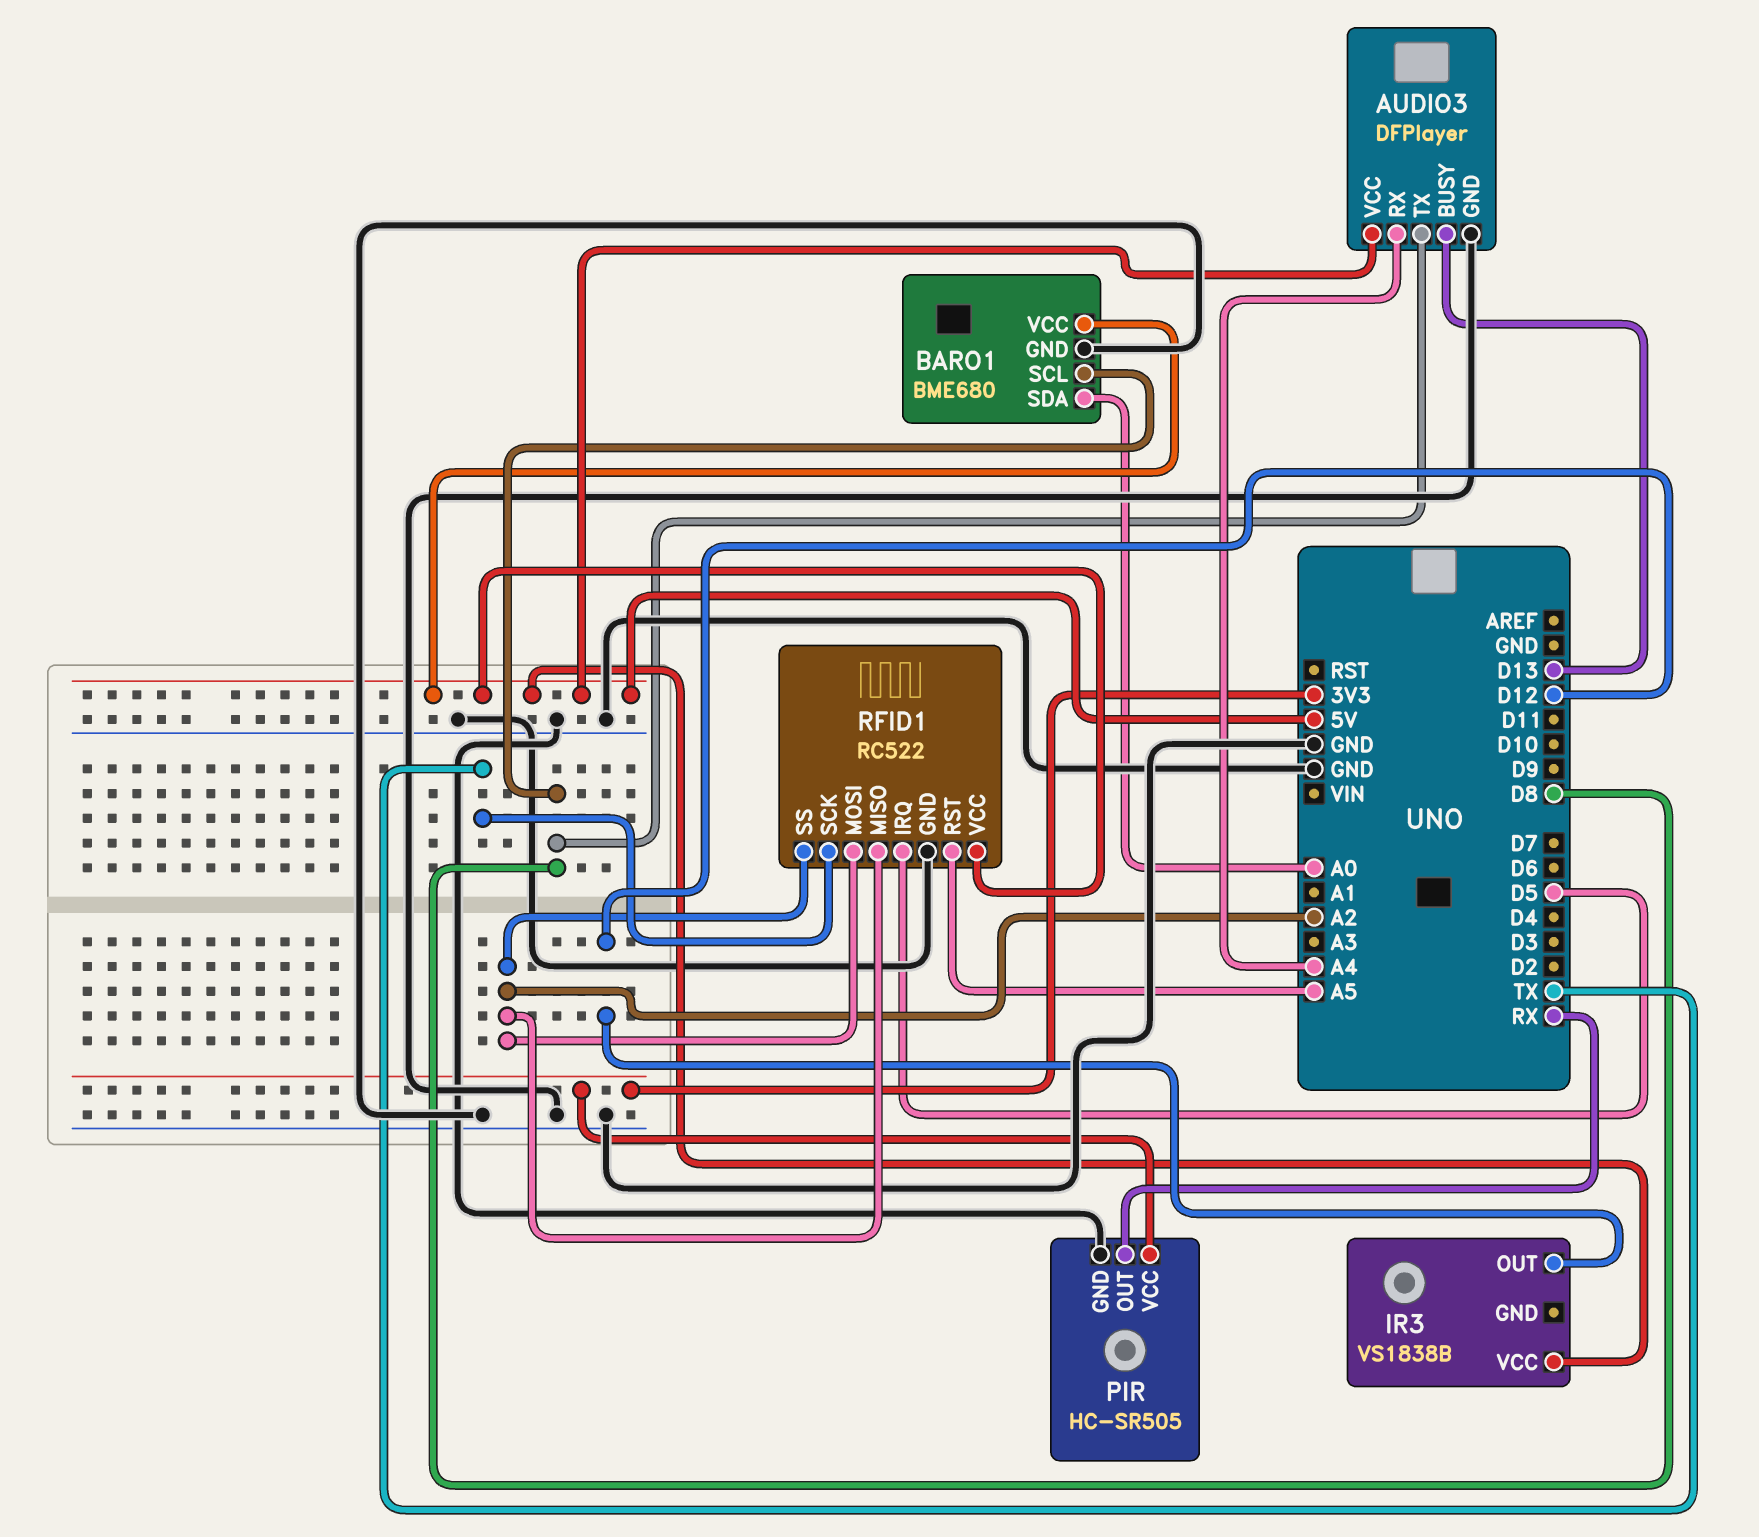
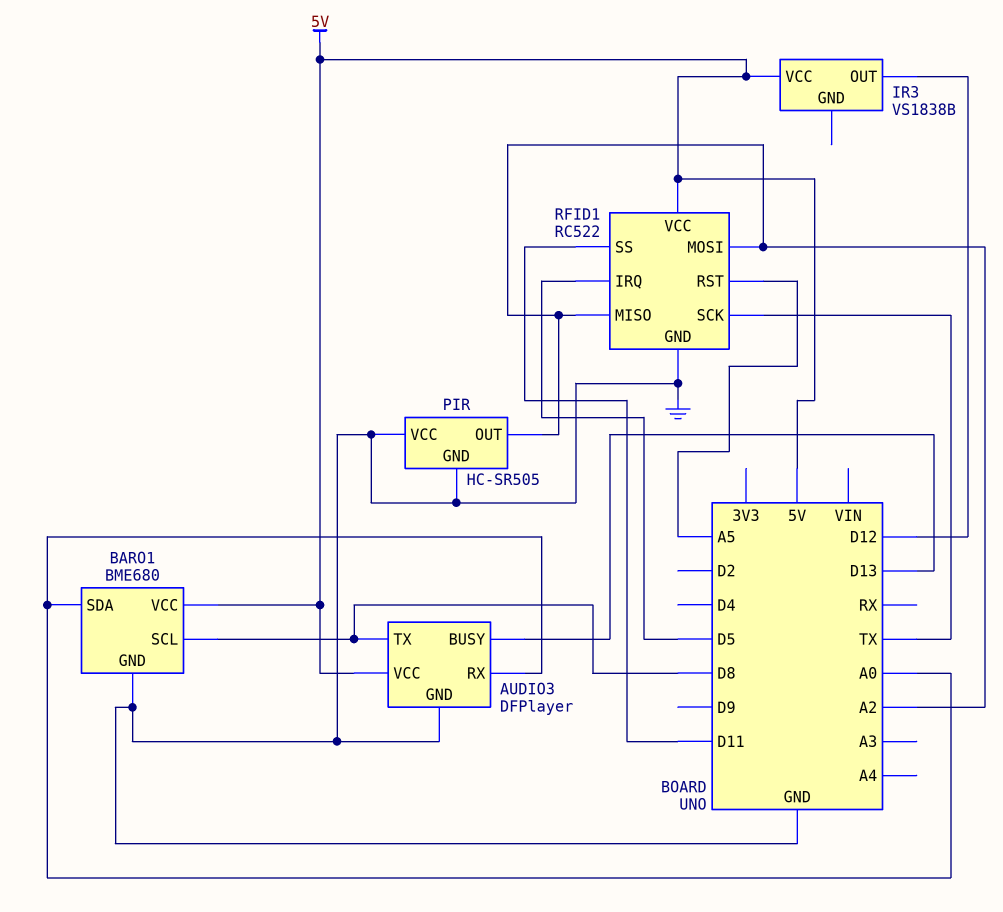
AUDIO3 pin RX: A4 -> A0
PIR pin OUT: RX -> A2
PIR pin VCC: 3V3 -> GND
RFID1 pin SS: A2 -> D11

